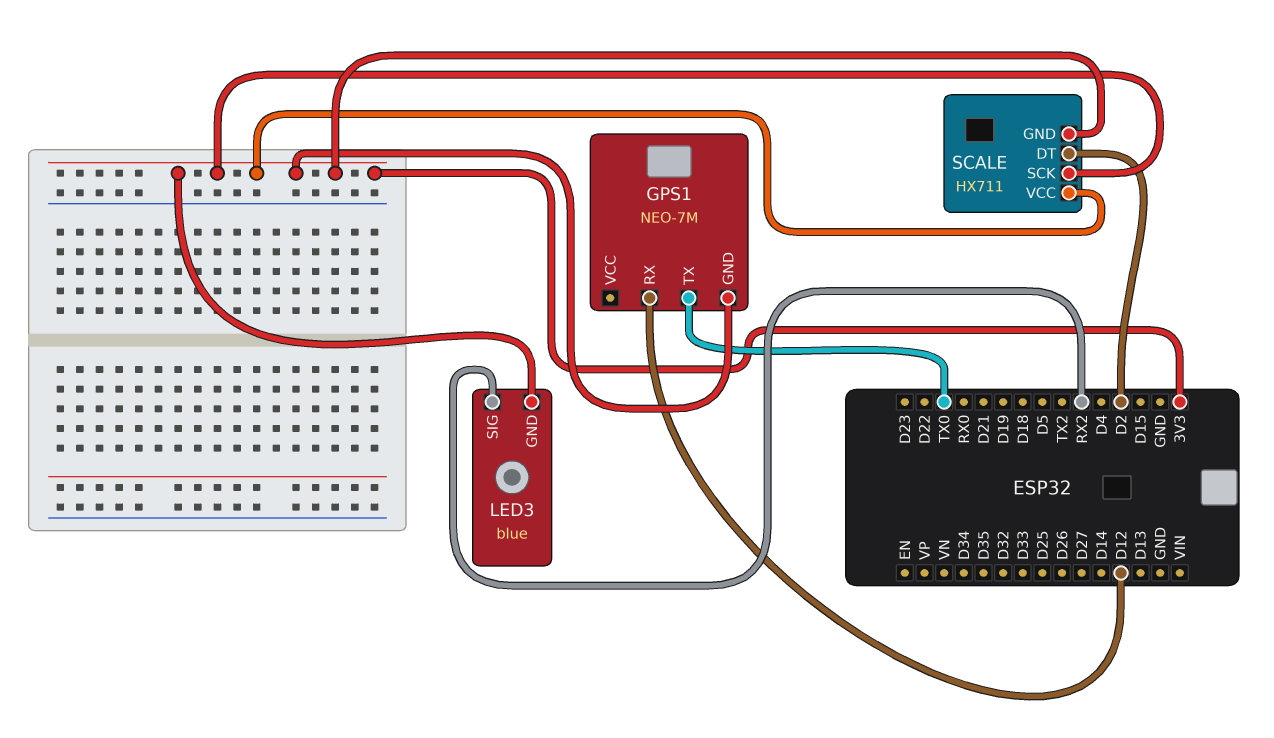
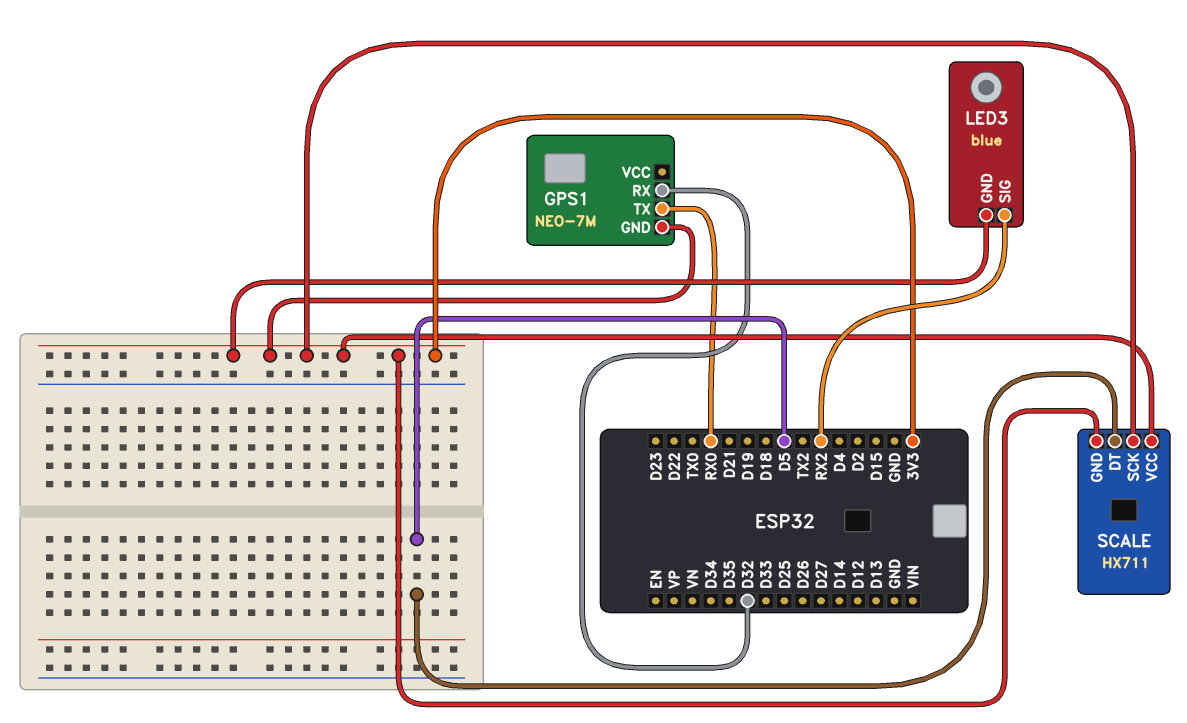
GPS1 pin RX: D12 -> D32
GPS1 pin TX: TX0 -> RX0
SCALE pin DT: D2 -> D5

